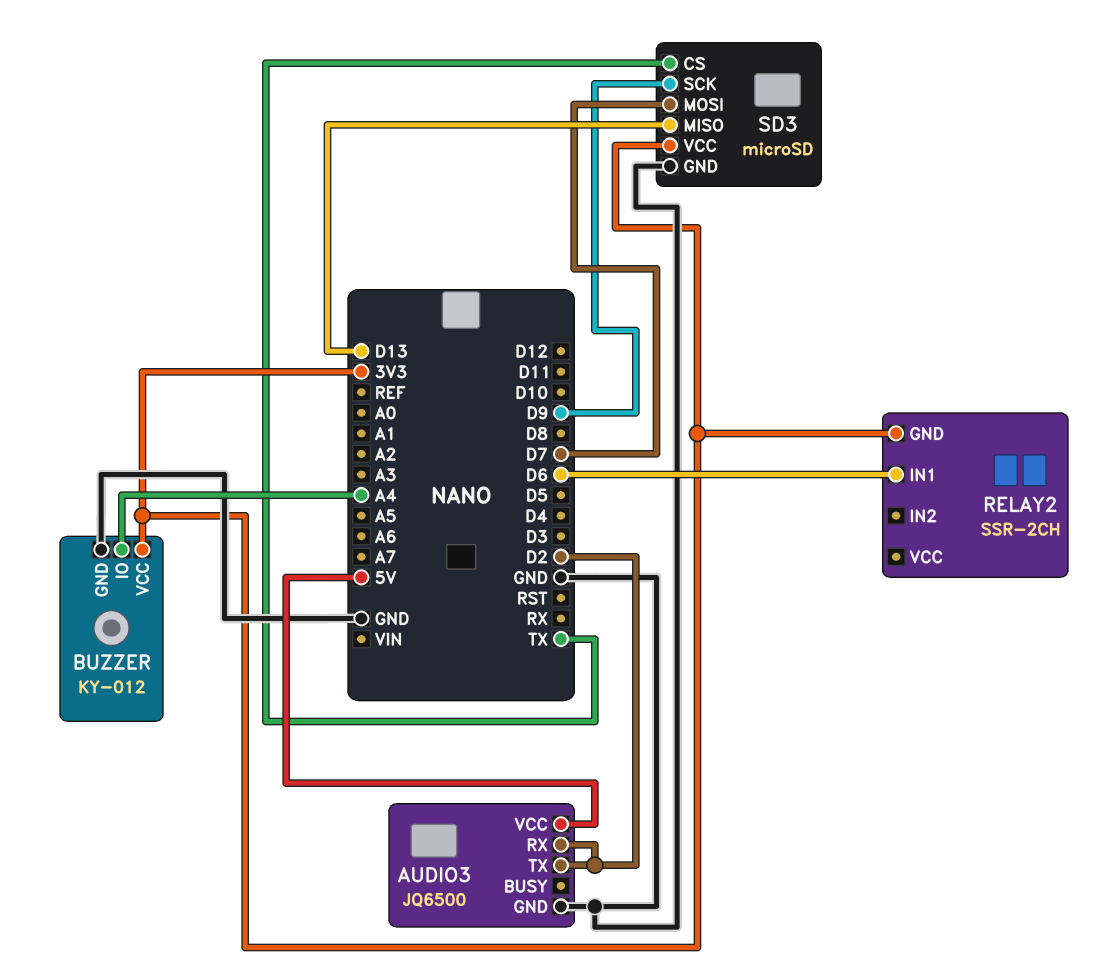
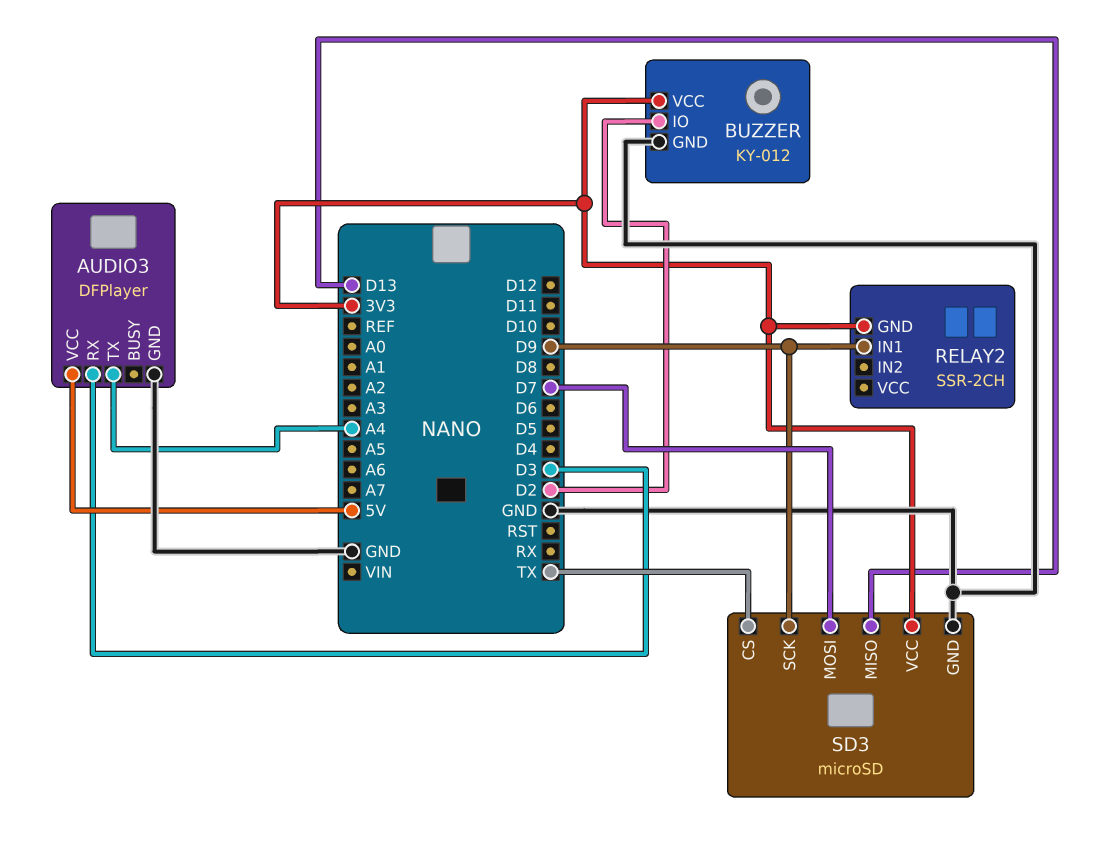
AUDIO3: JQ6500 -> DFPlayer
AUDIO3 pin RX: D2 -> D3
AUDIO3 pin TX: D2 -> A4
BUZZER pin IO: A4 -> D2
RELAY2 pin IN1: D6 -> D9

